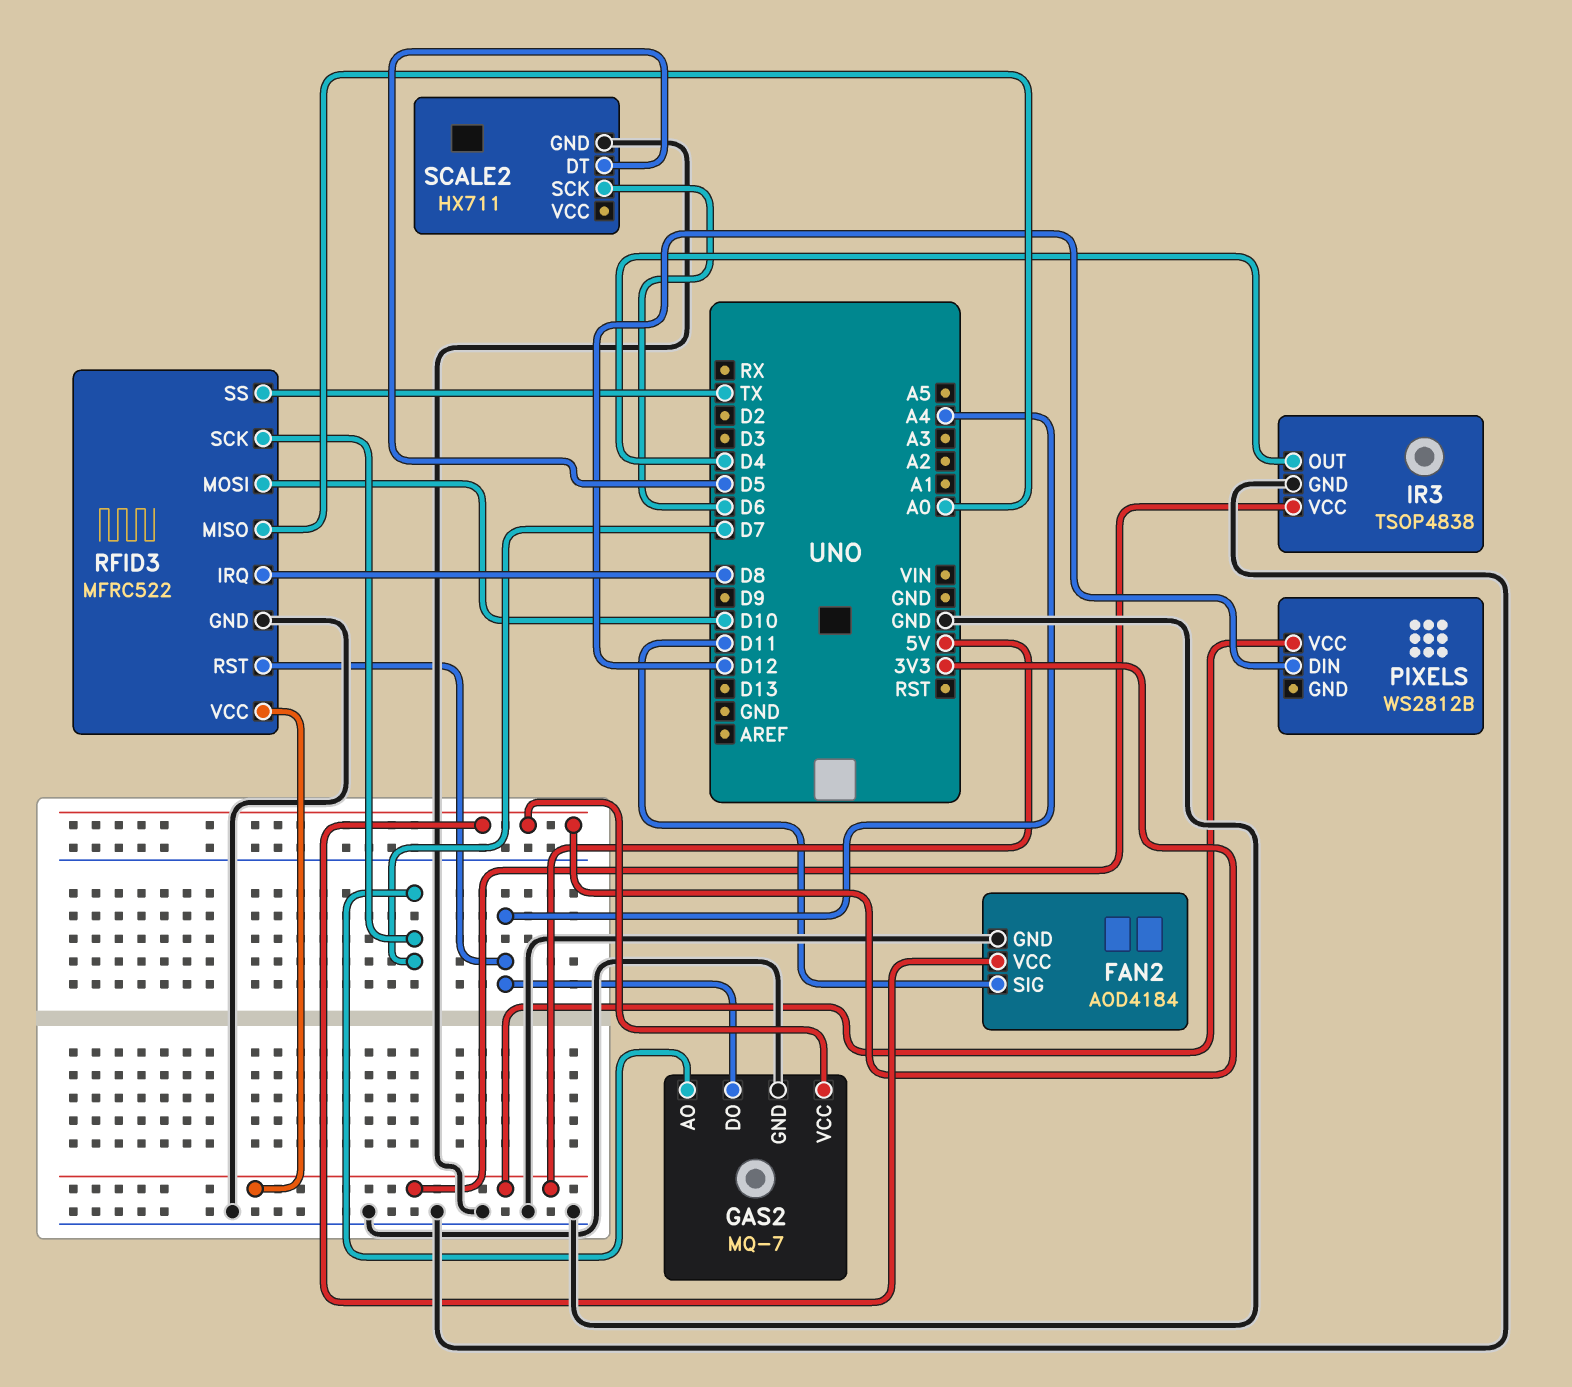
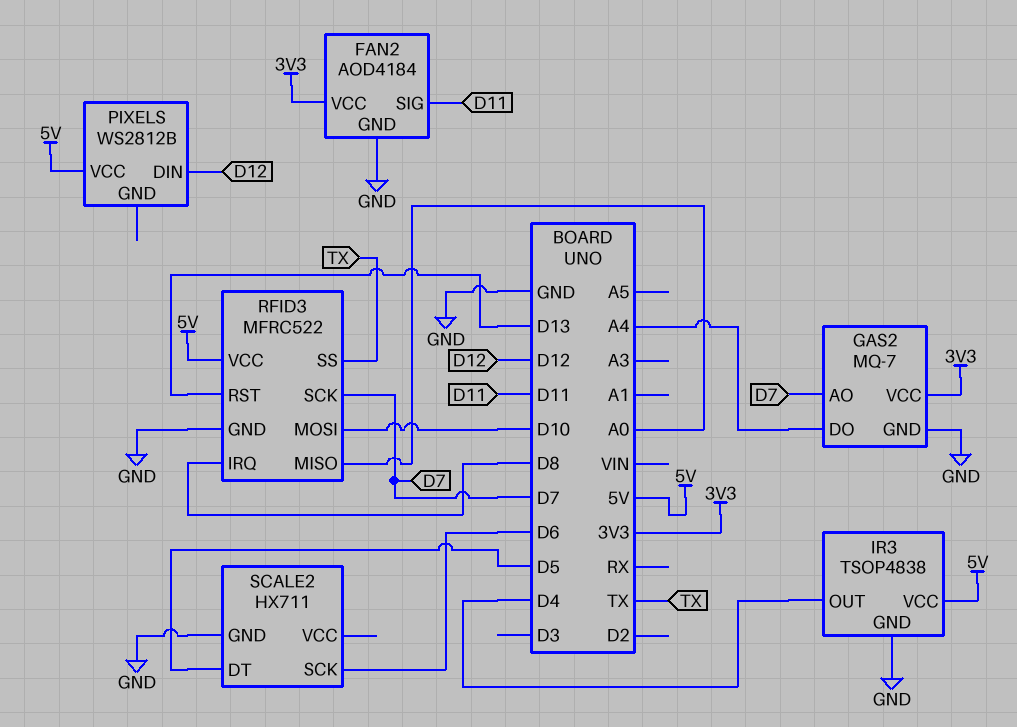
RFID3 pin RST: A4 -> D13

